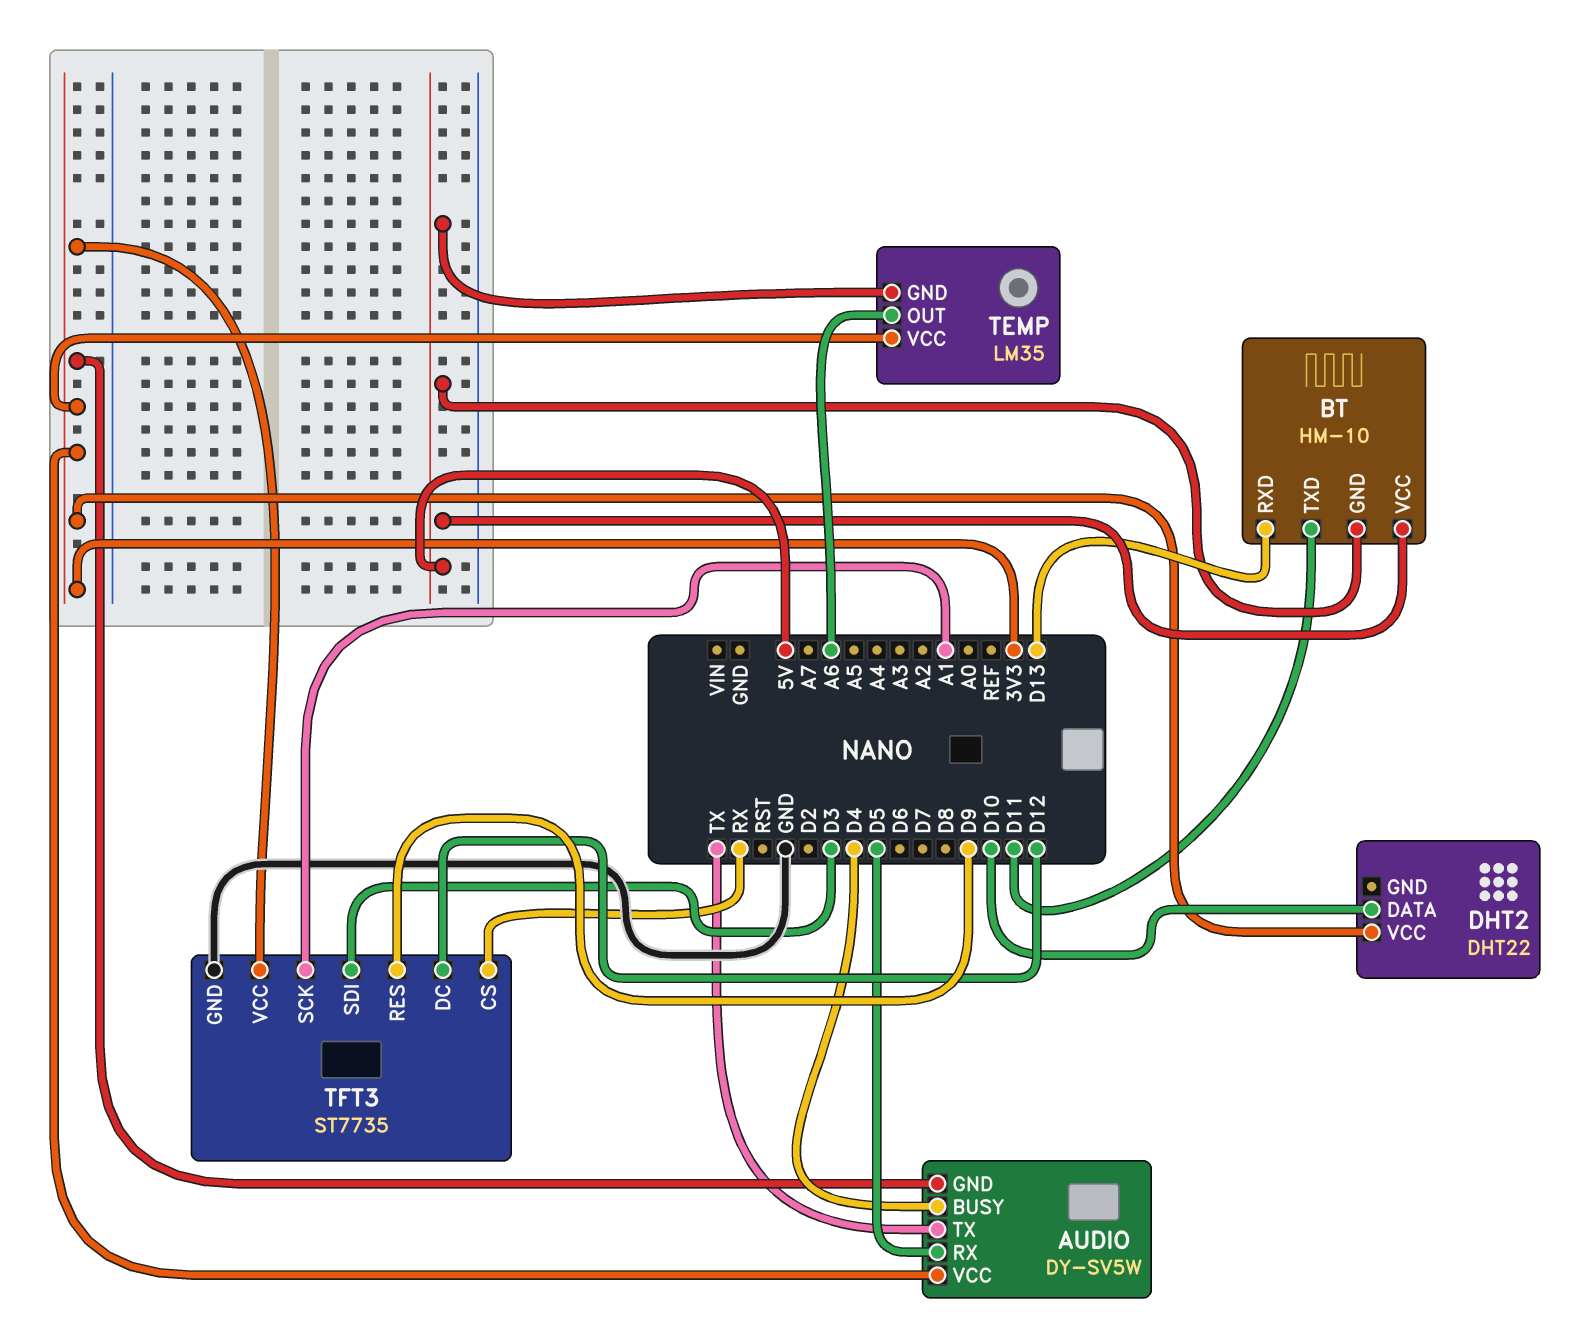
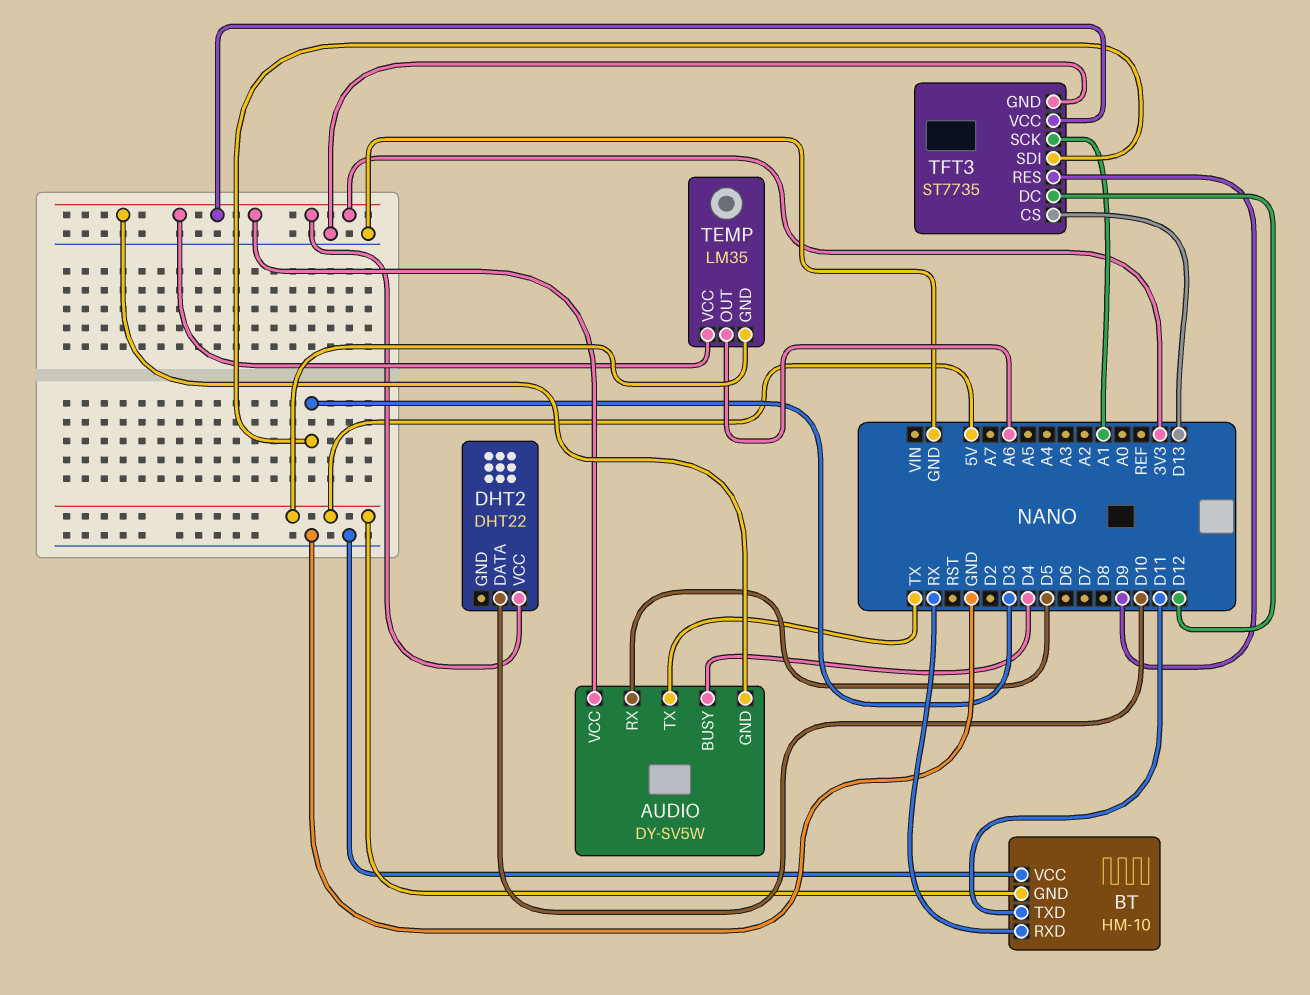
BT pin RXD: D13 -> RX
BT pin VCC: 5V -> GND
TFT3 pin CS: RX -> D13

